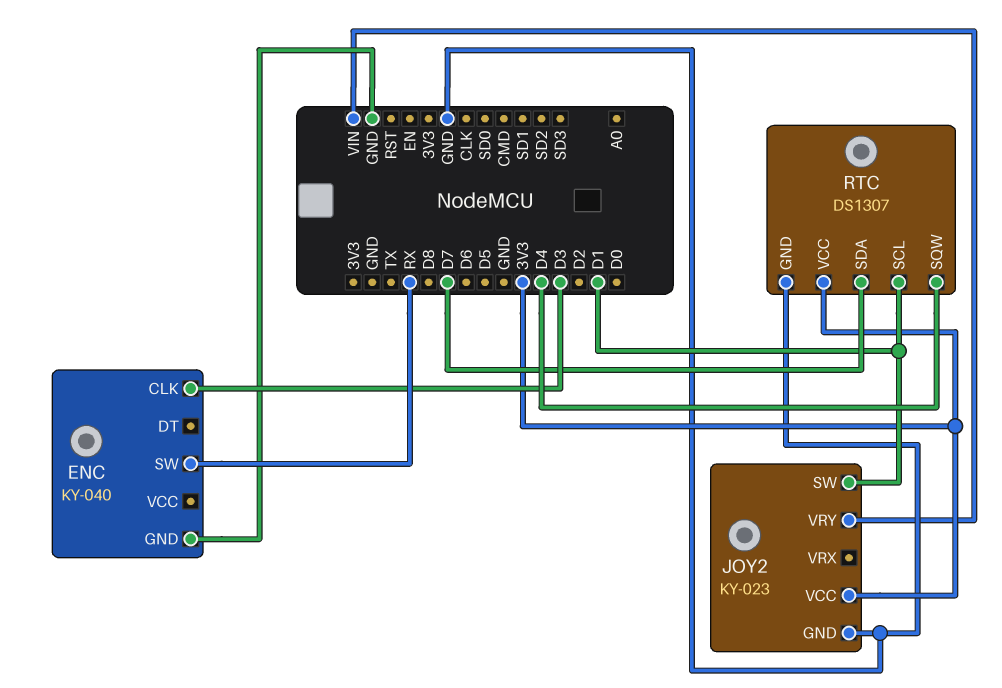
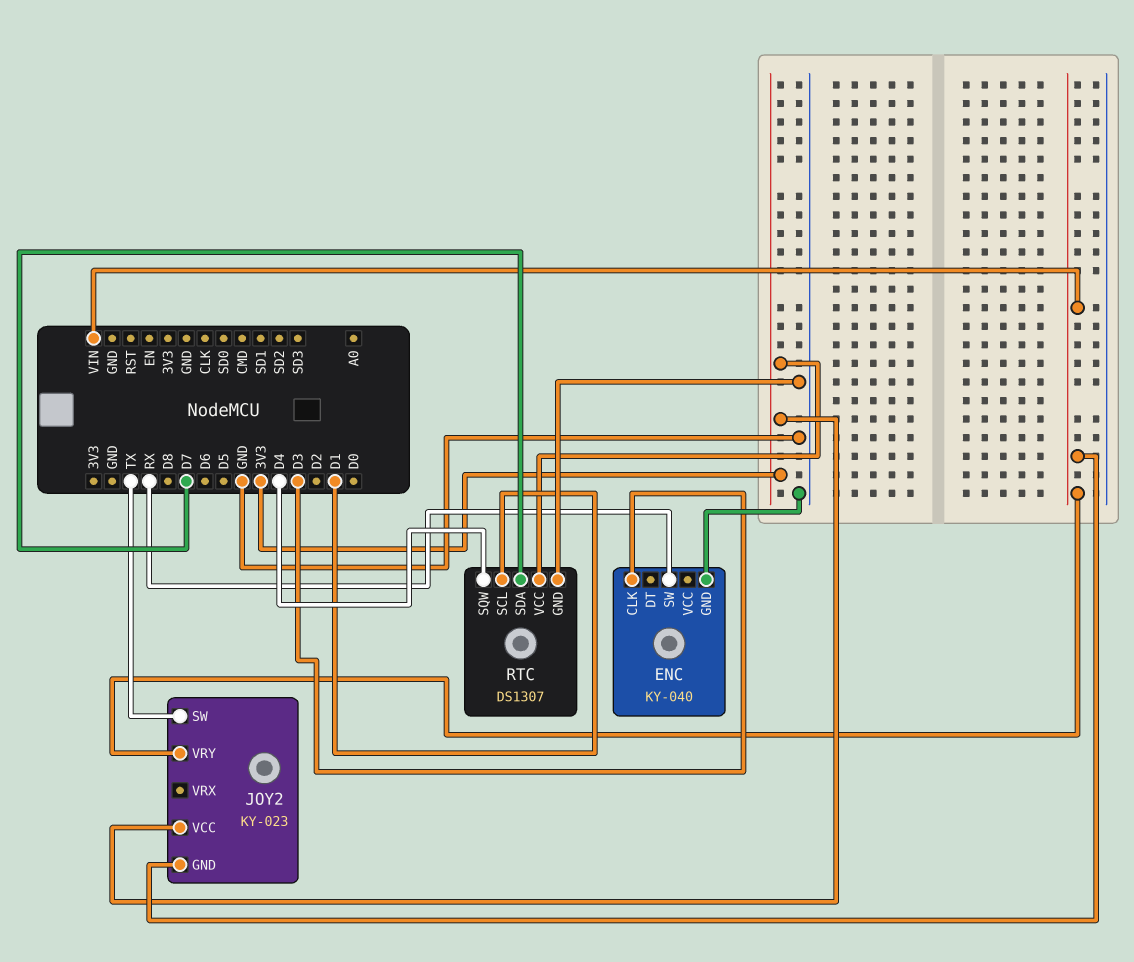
JOY2 pin GND: GND -> VIN
JOY2 pin SW: D1 -> TX

